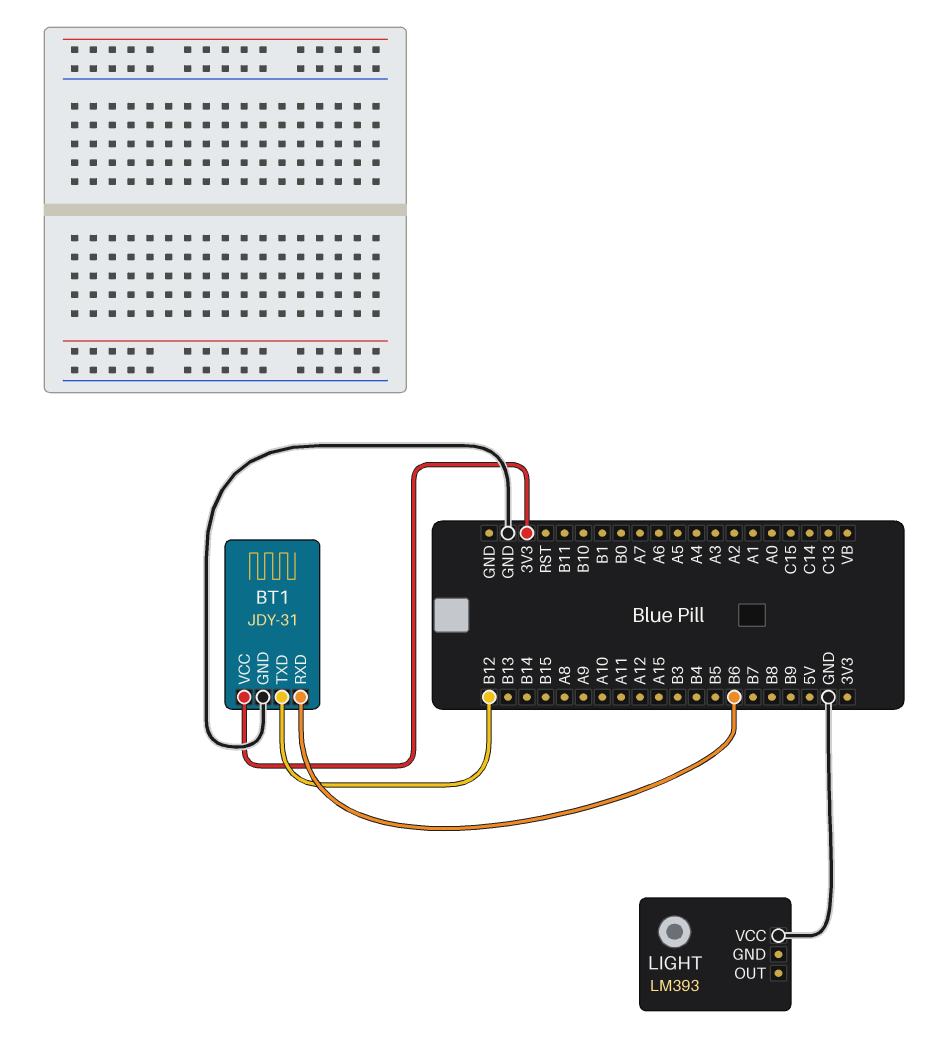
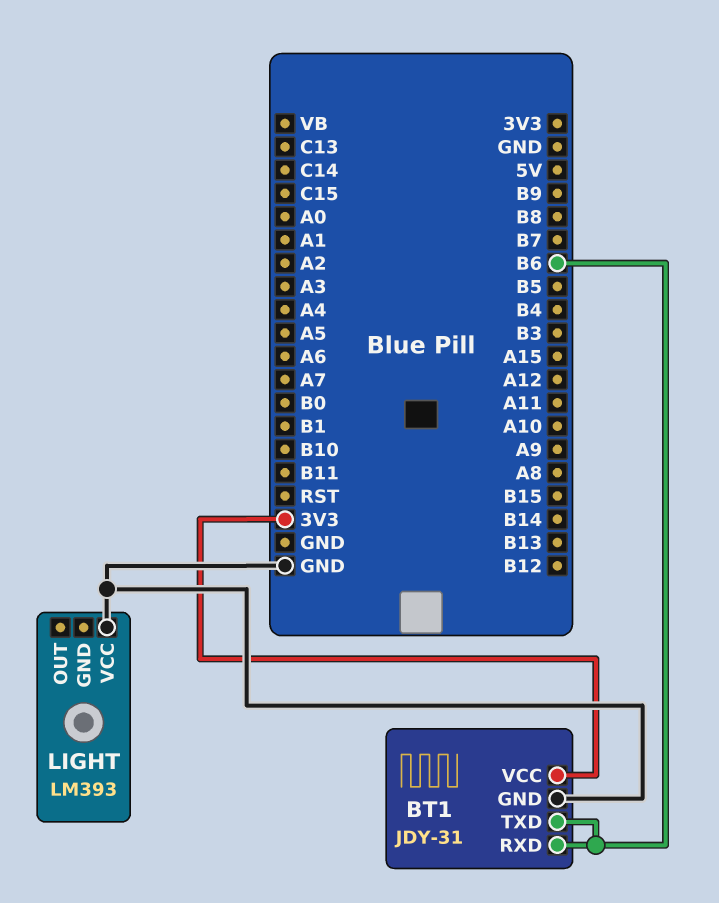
BT1 pin TXD: B12 -> B6

